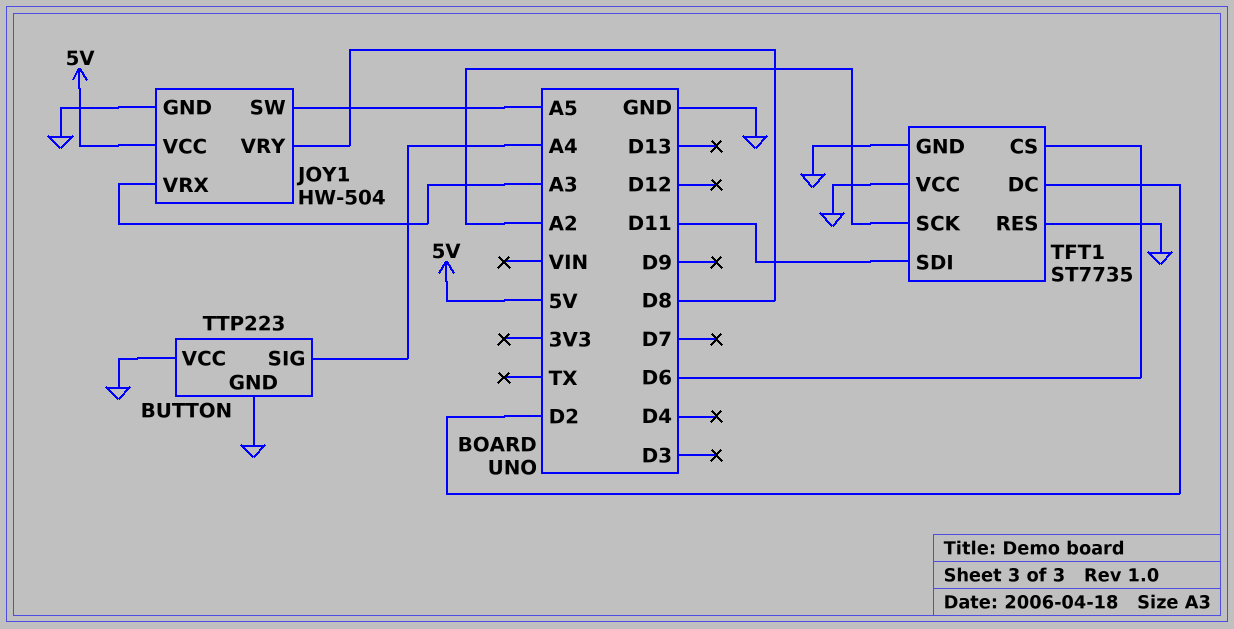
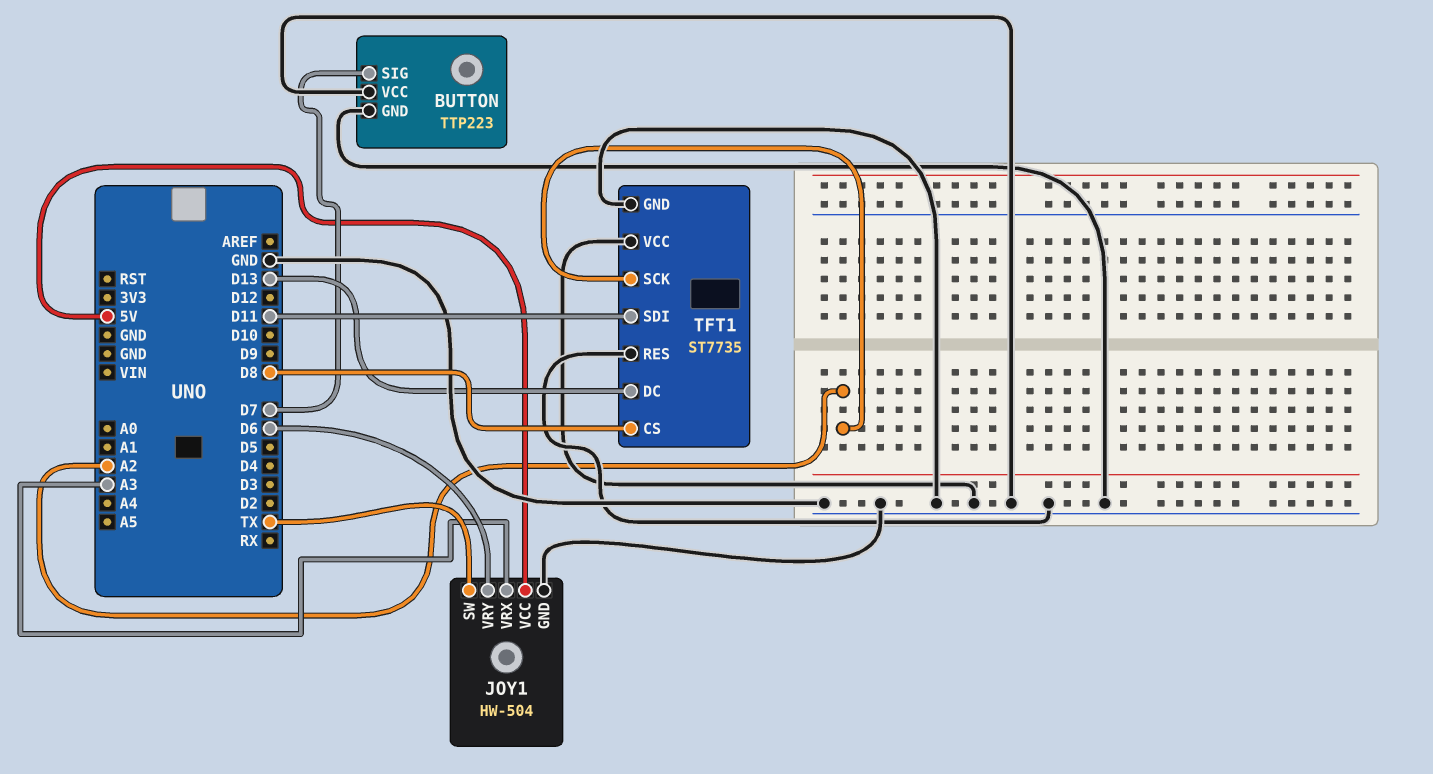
BUTTON pin SIG: A4 -> D7
JOY1 pin SW: A5 -> TX
JOY1 pin VRY: D8 -> D6
TFT1 pin CS: D6 -> D8
TFT1 pin DC: D2 -> D13

